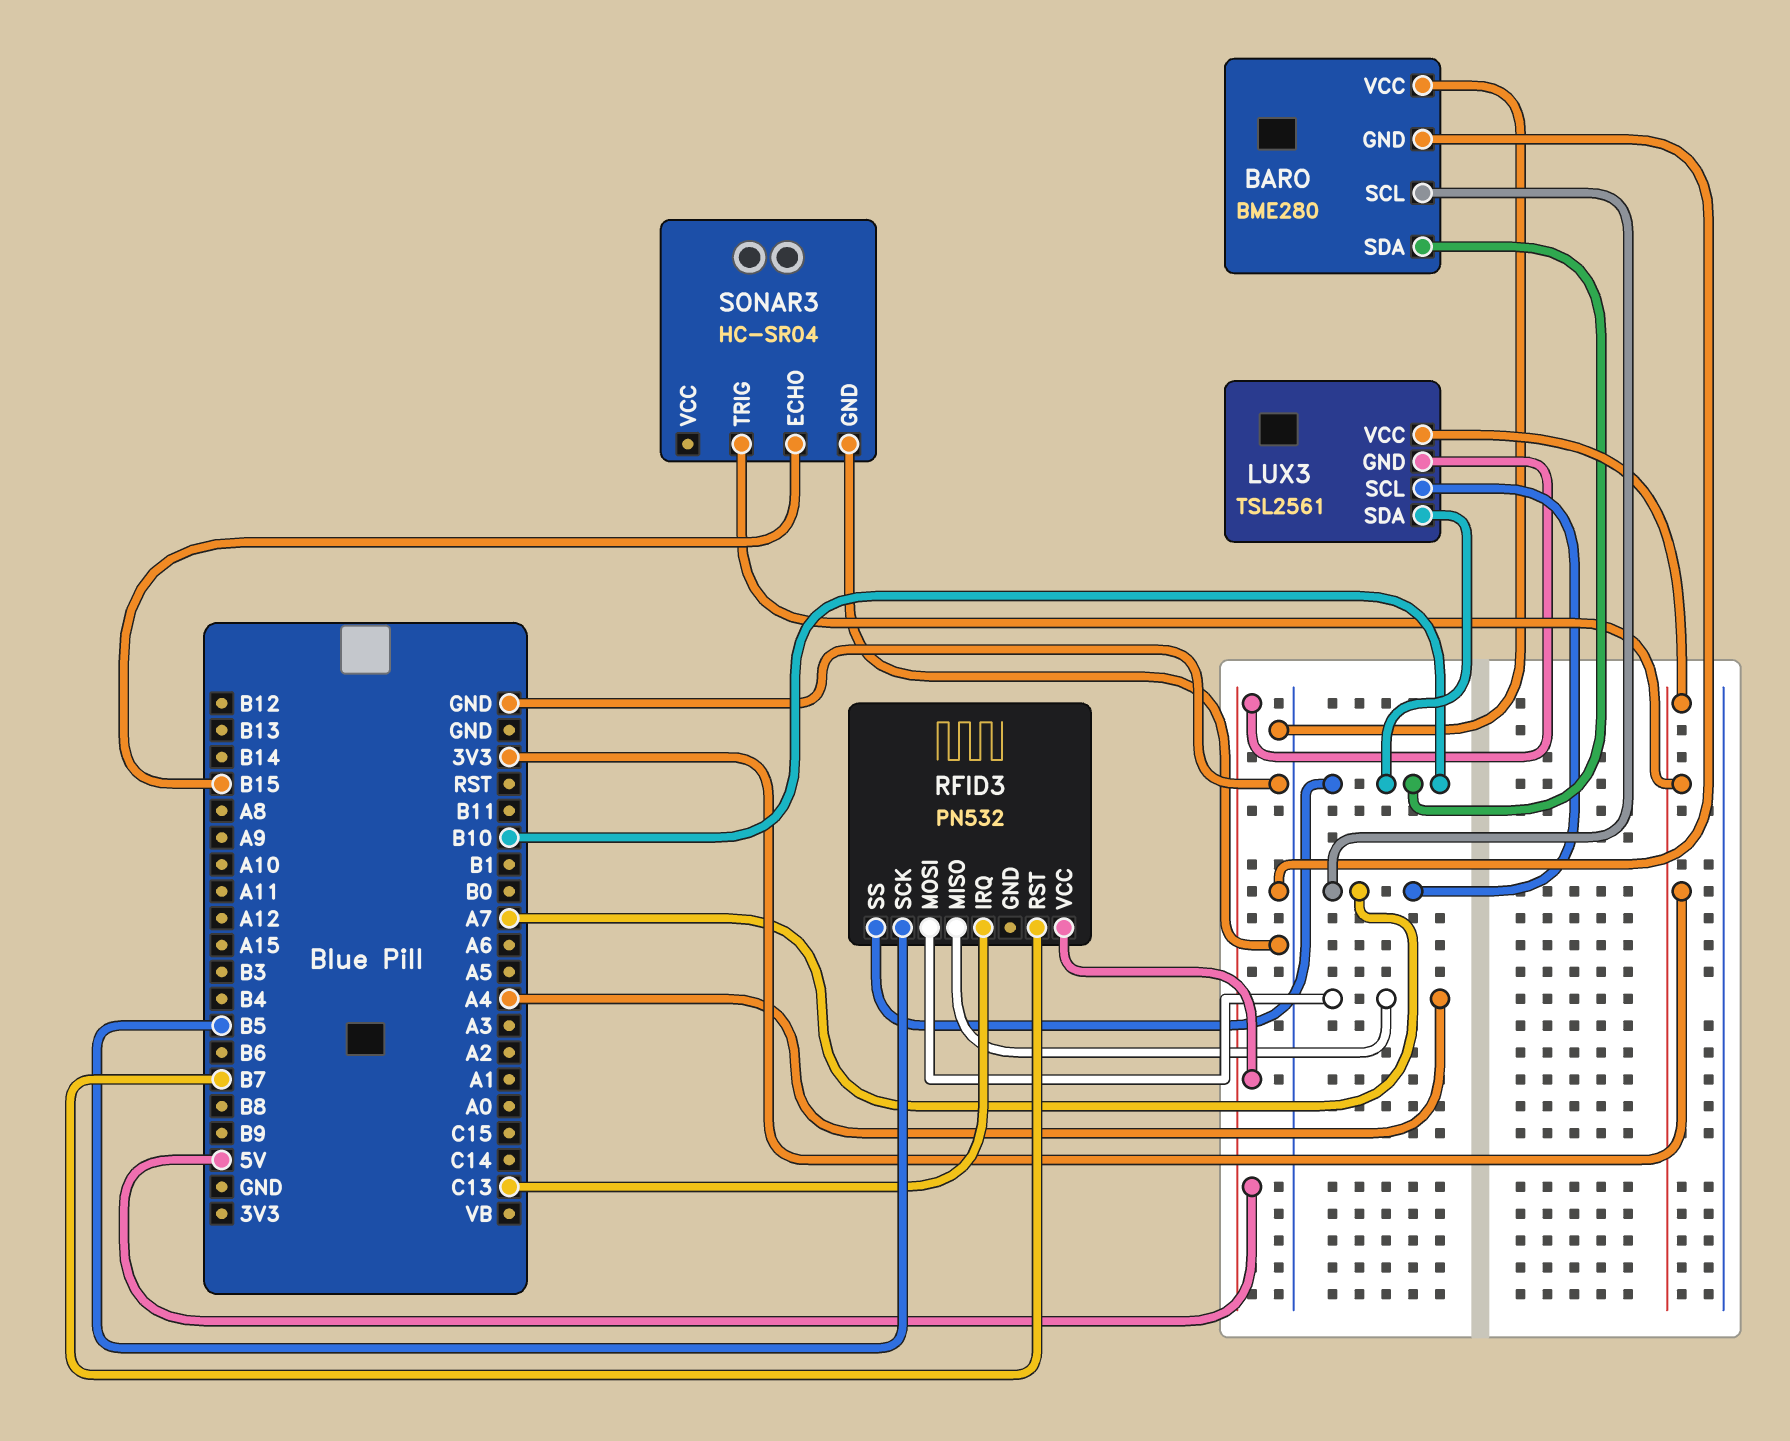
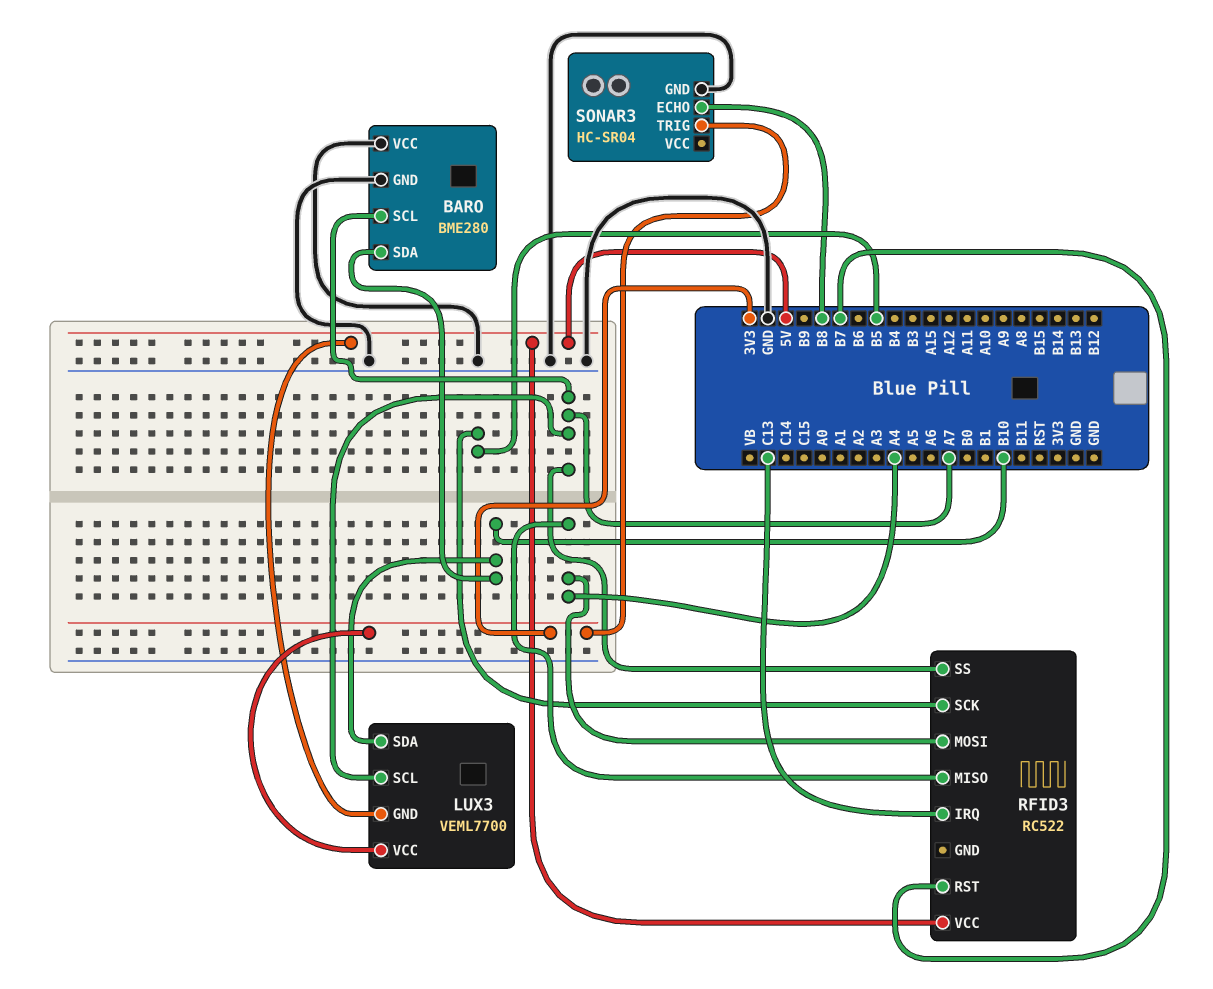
LUX3: TSL2561 -> VEML7700
RFID3: PN532 -> RC522
RFID3 pin SS: B10 -> A7
SONAR3 pin ECHO: B15 -> B8

